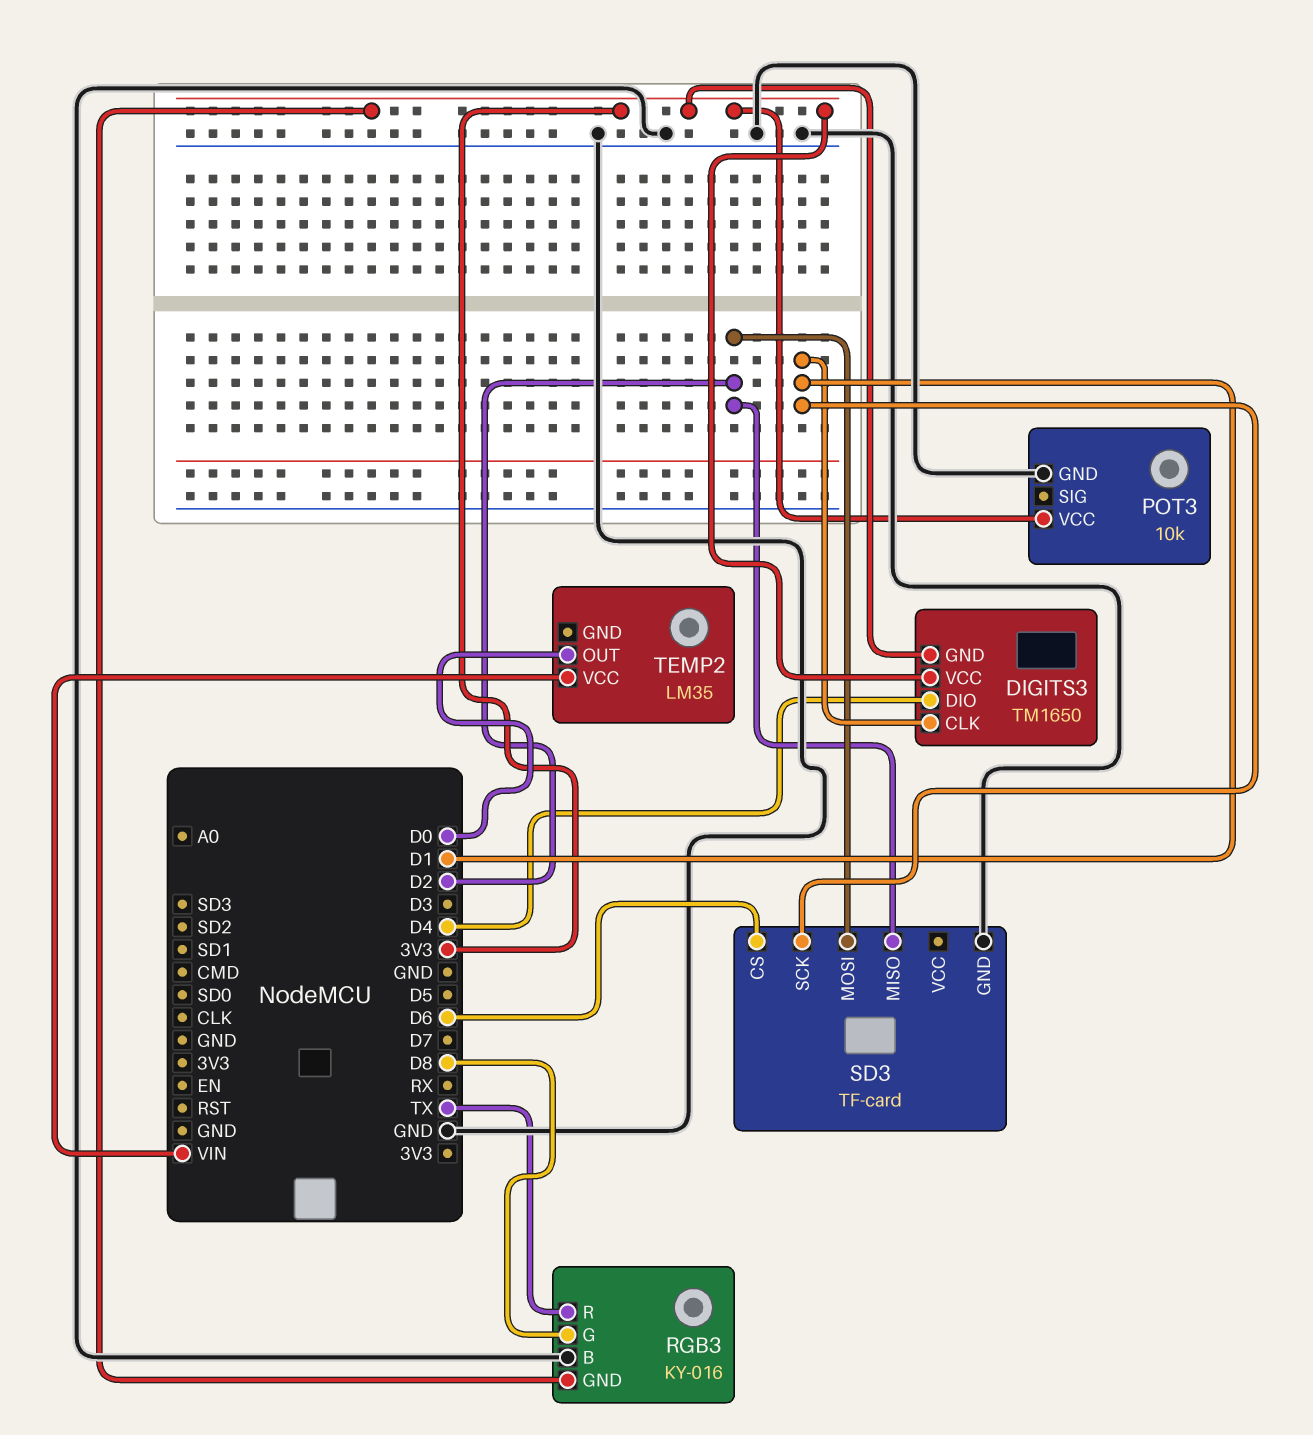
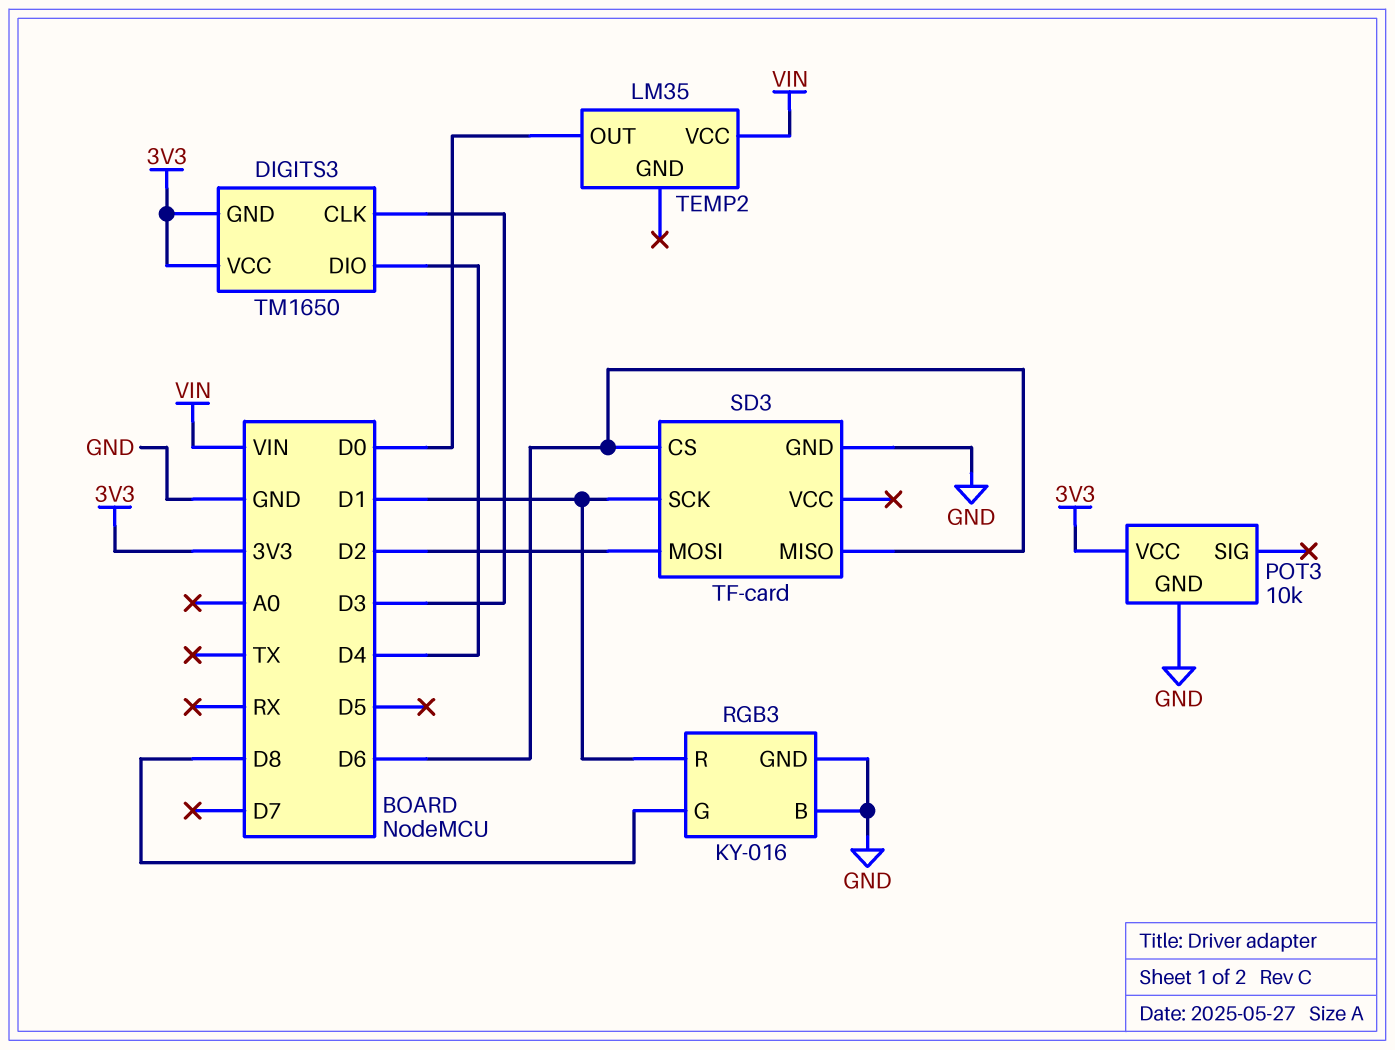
DIGITS3 pin CLK: D1 -> D3
RGB3 pin GND: 3V3 -> GND
RGB3 pin R: TX -> D1
SD3 pin MISO: D2 -> D6

